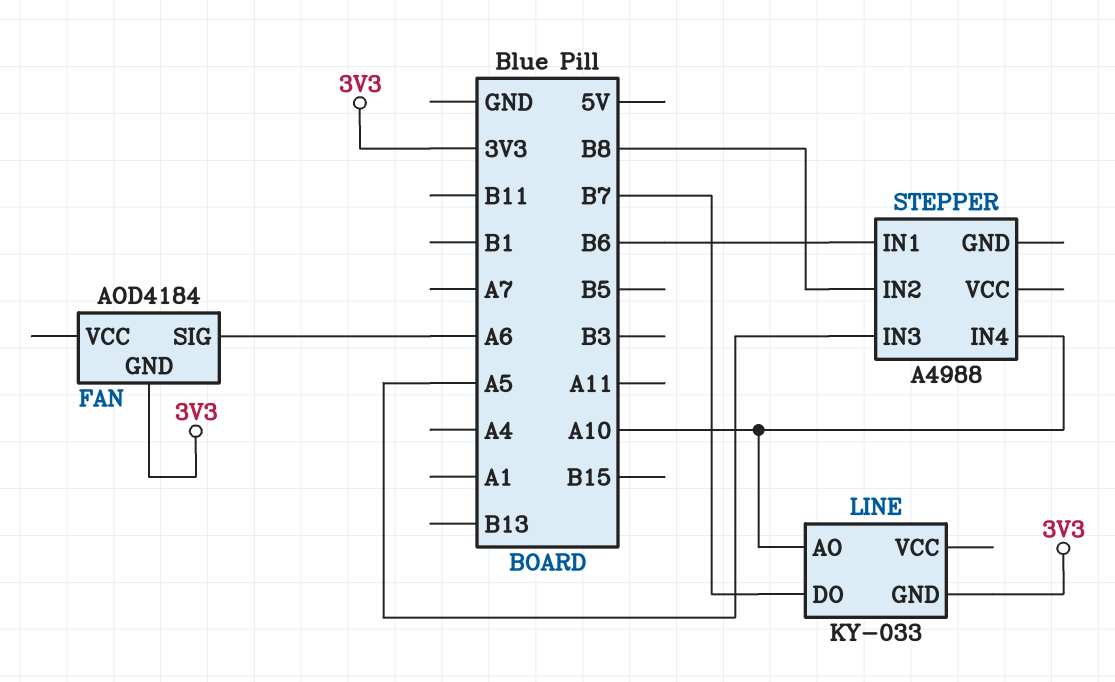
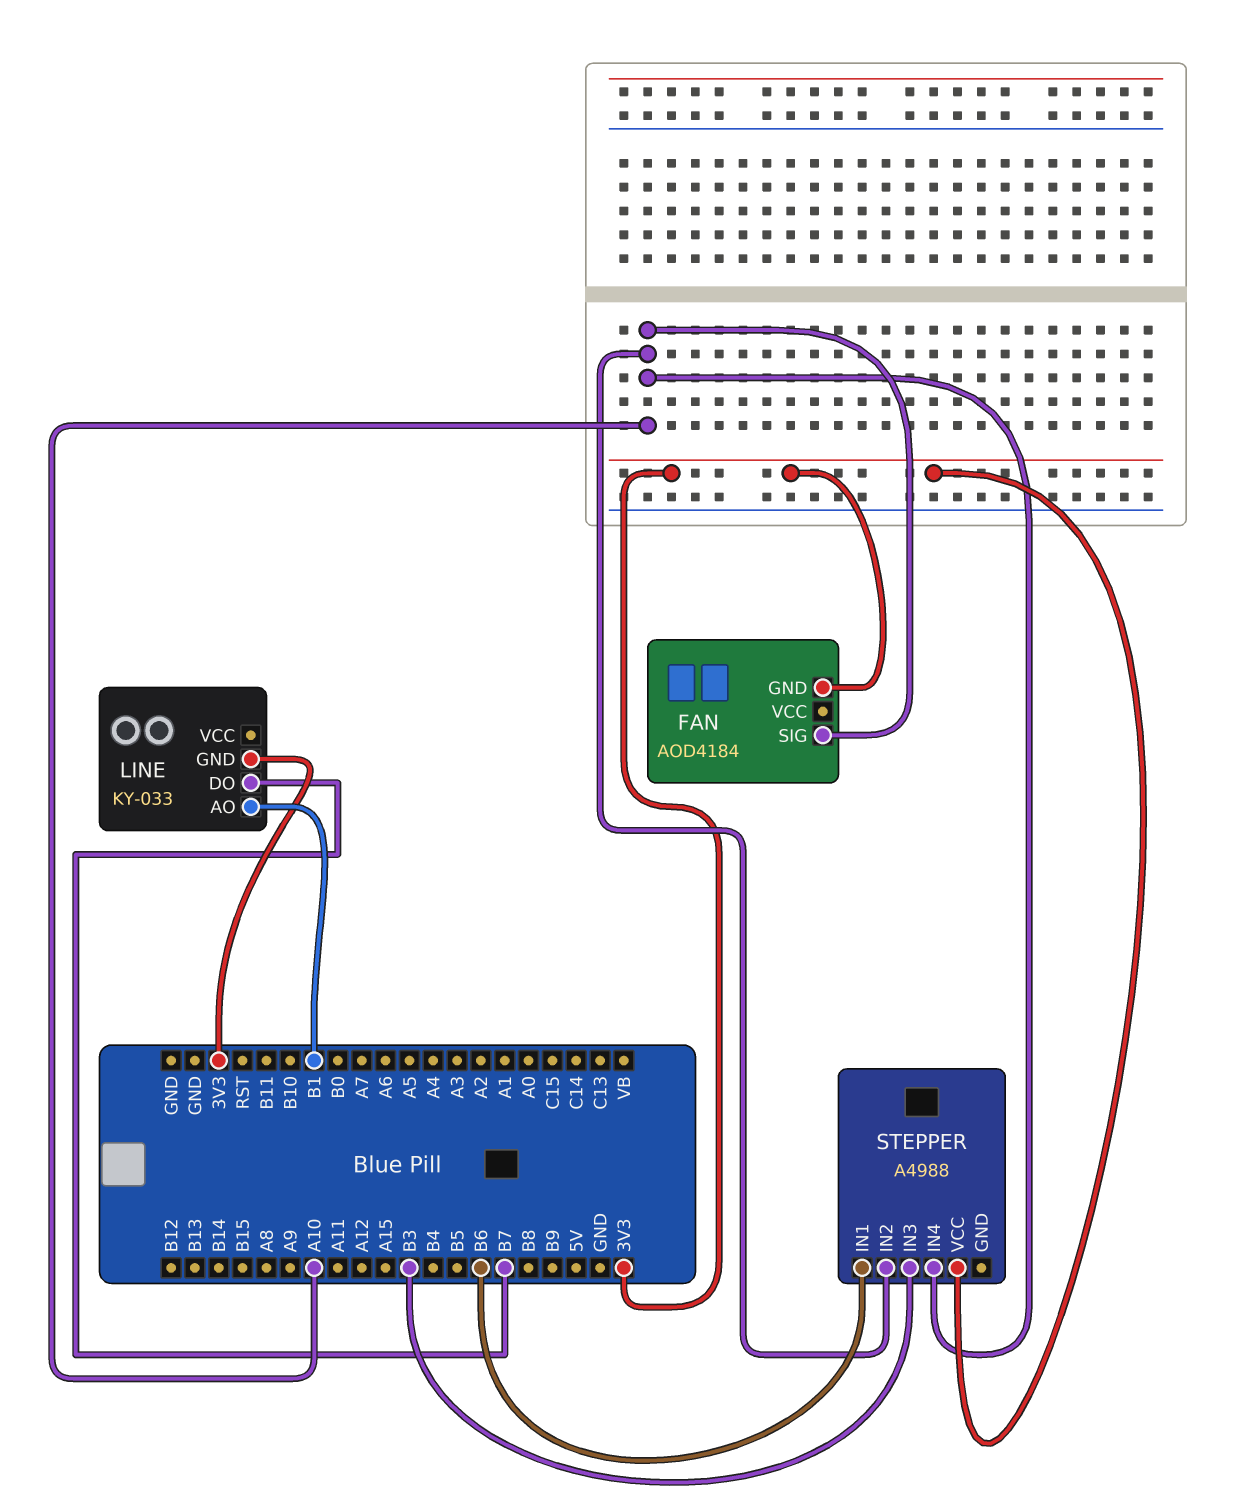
FAN pin SIG: A6 -> A10
LINE pin AO: A10 -> B1
STEPPER pin IN2: B8 -> A10
STEPPER pin IN3: A5 -> B3
STEPPER pin VCC: none -> 3V3

